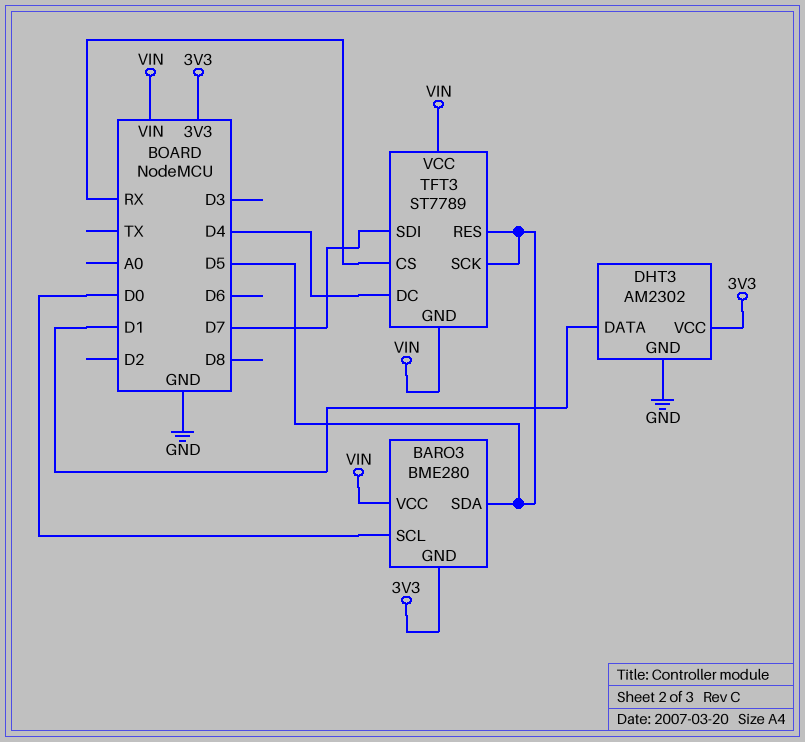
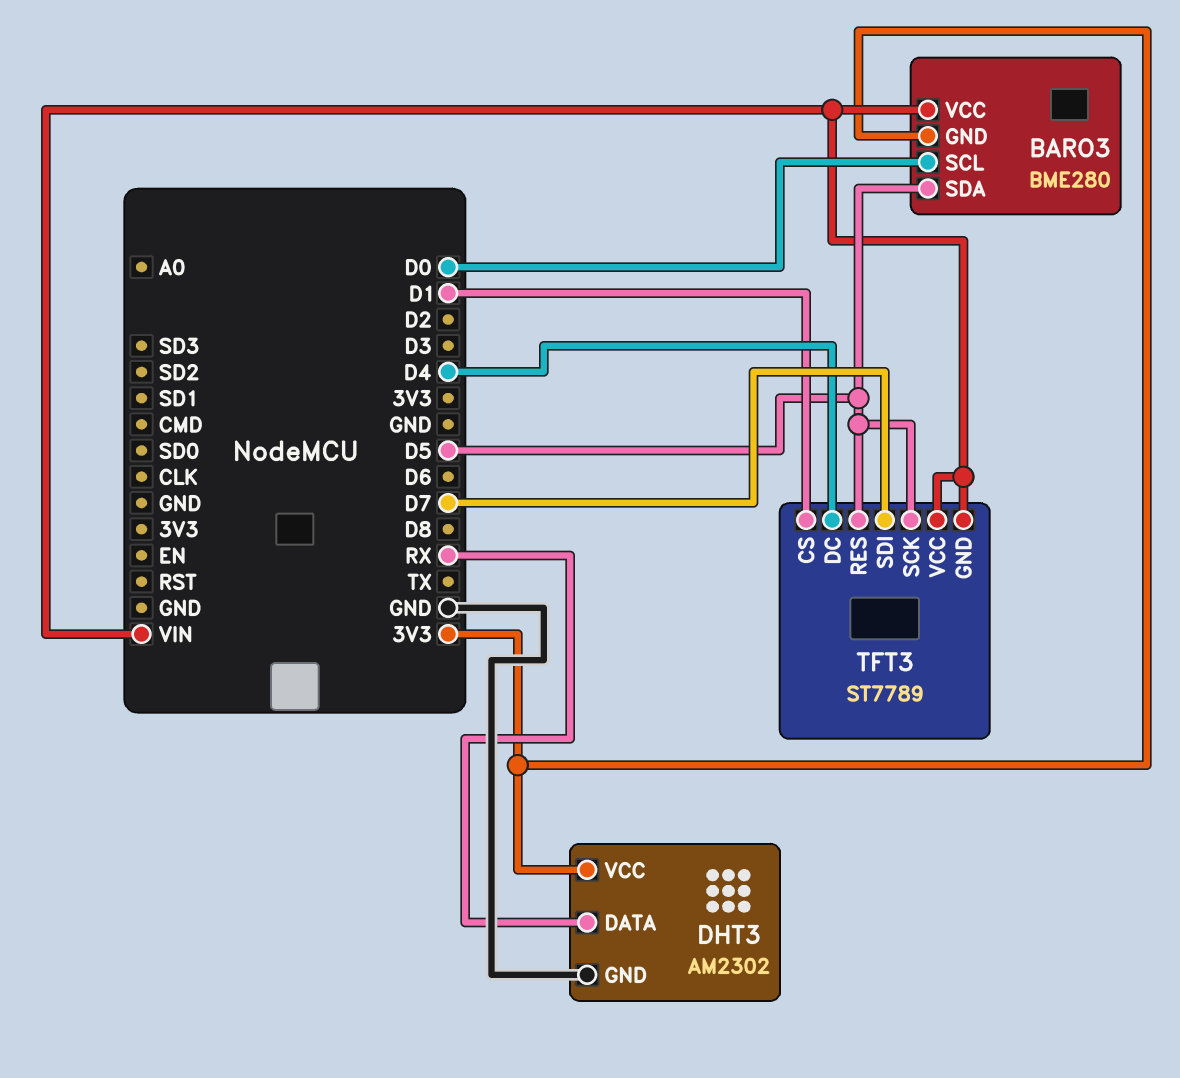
DHT3 pin DATA: D1 -> RX
TFT3 pin CS: RX -> D1

